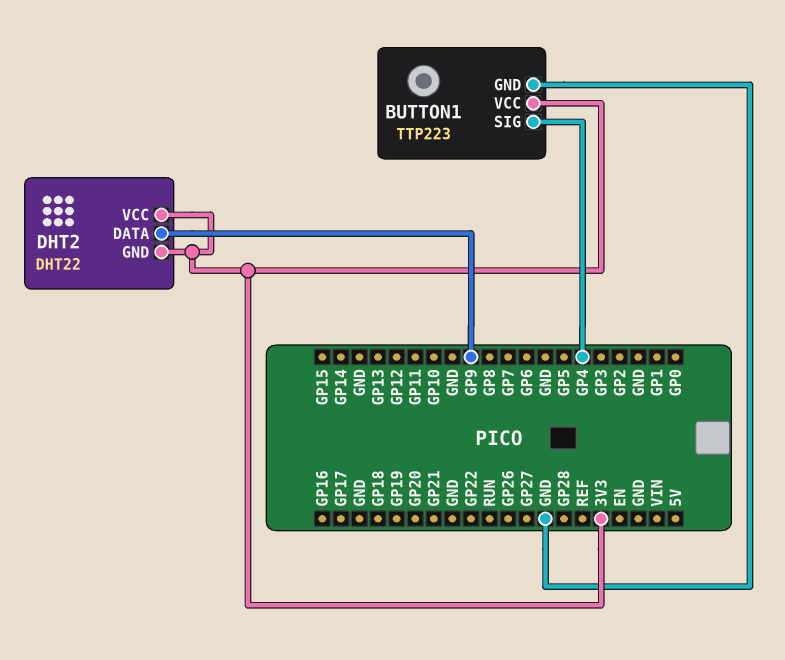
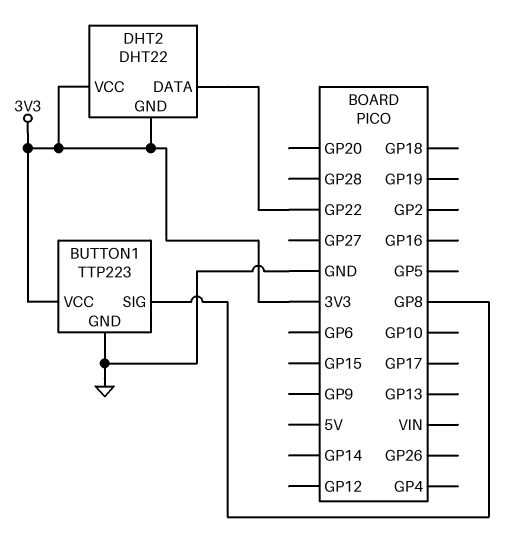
BUTTON1 pin SIG: GP4 -> GP8
DHT2 pin DATA: GP9 -> GP22

